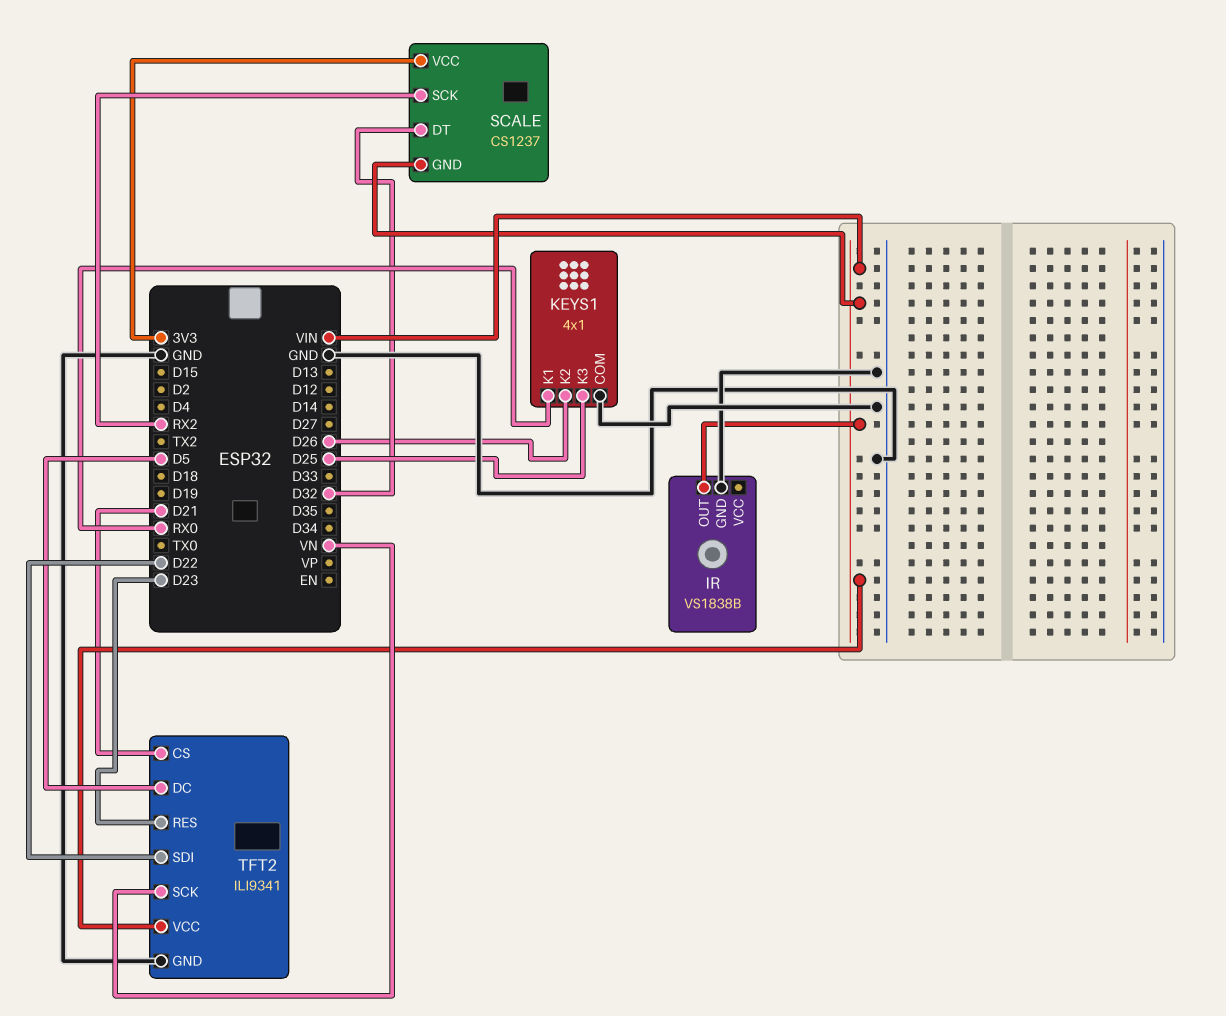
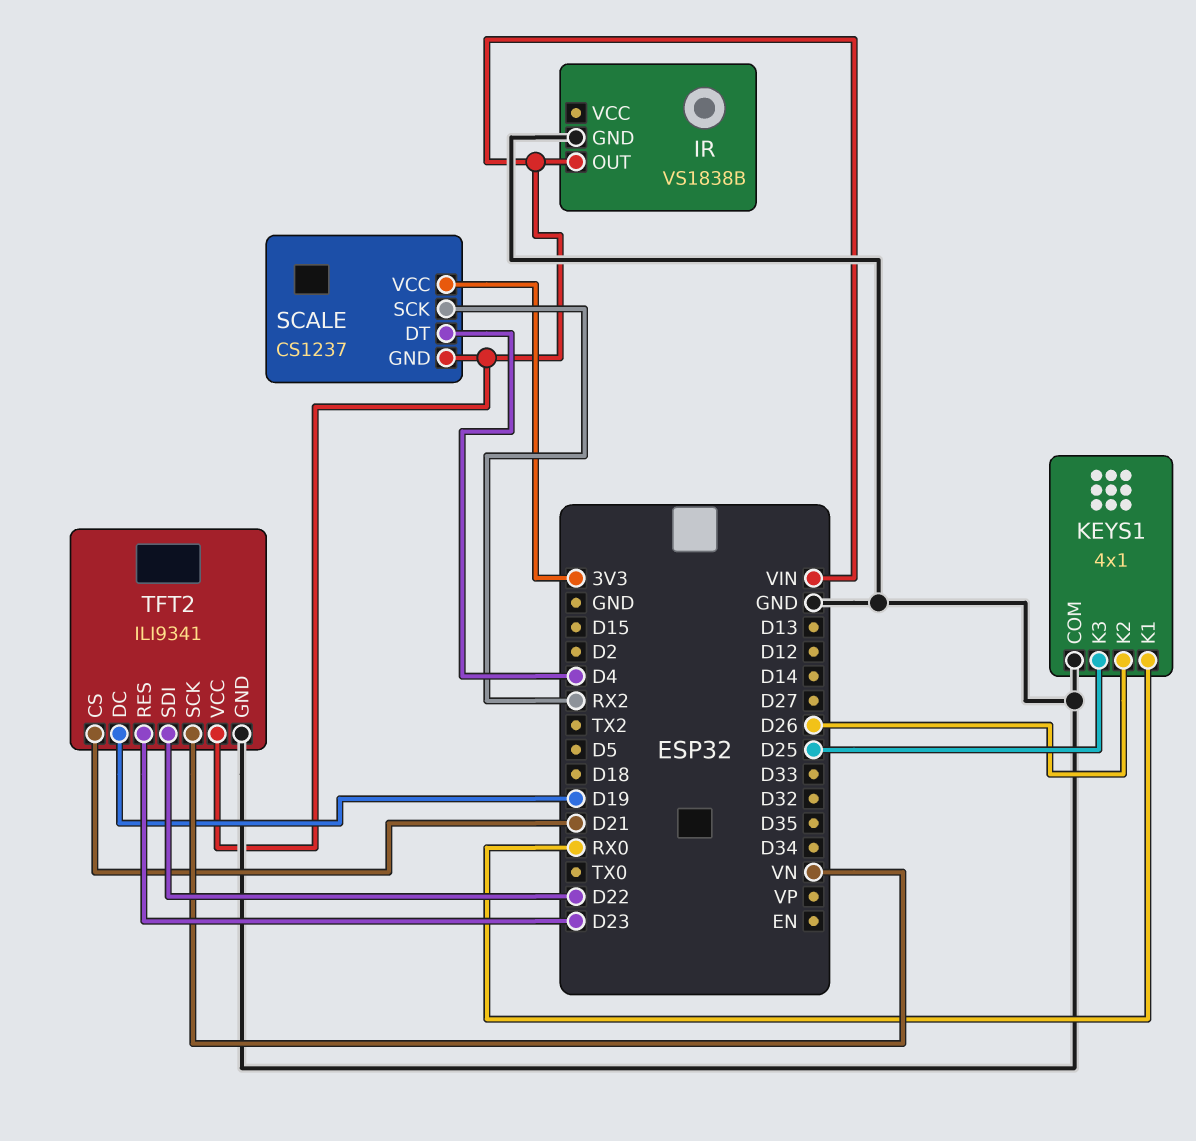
SCALE pin DT: D32 -> D4
TFT2 pin DC: D5 -> D19

